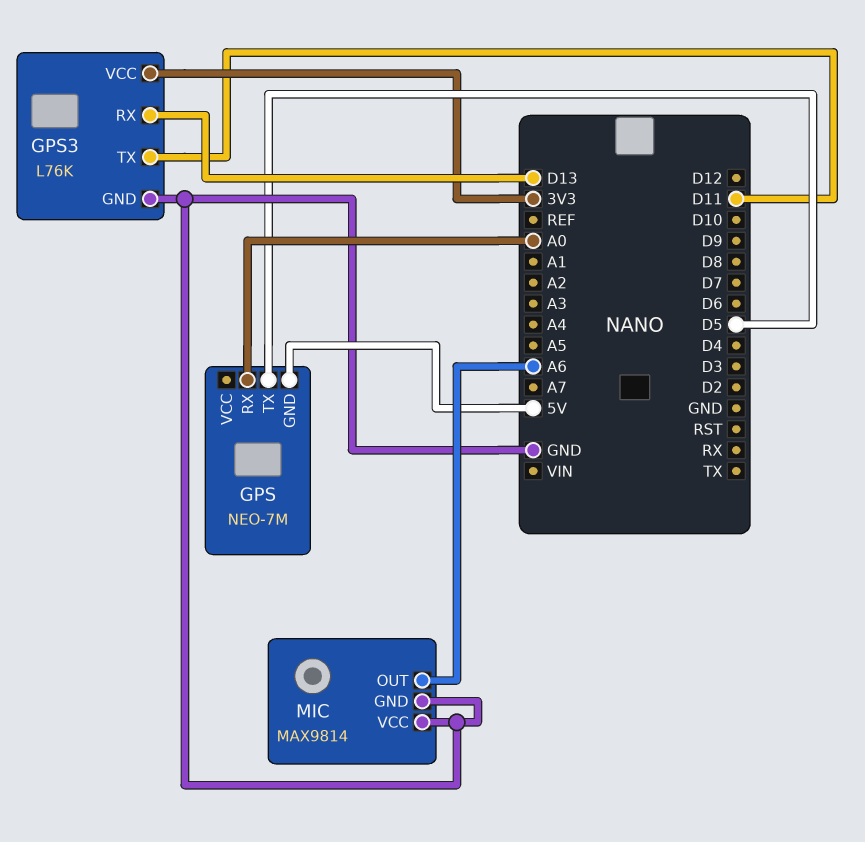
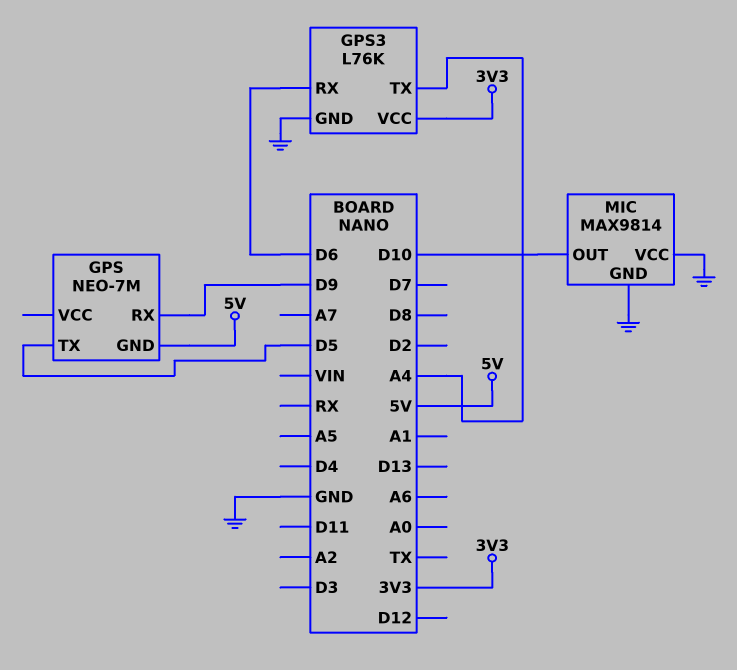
GPS pin RX: A0 -> D9
GPS3 pin RX: D13 -> D6
GPS3 pin TX: D11 -> A4
MIC pin OUT: A6 -> D10

